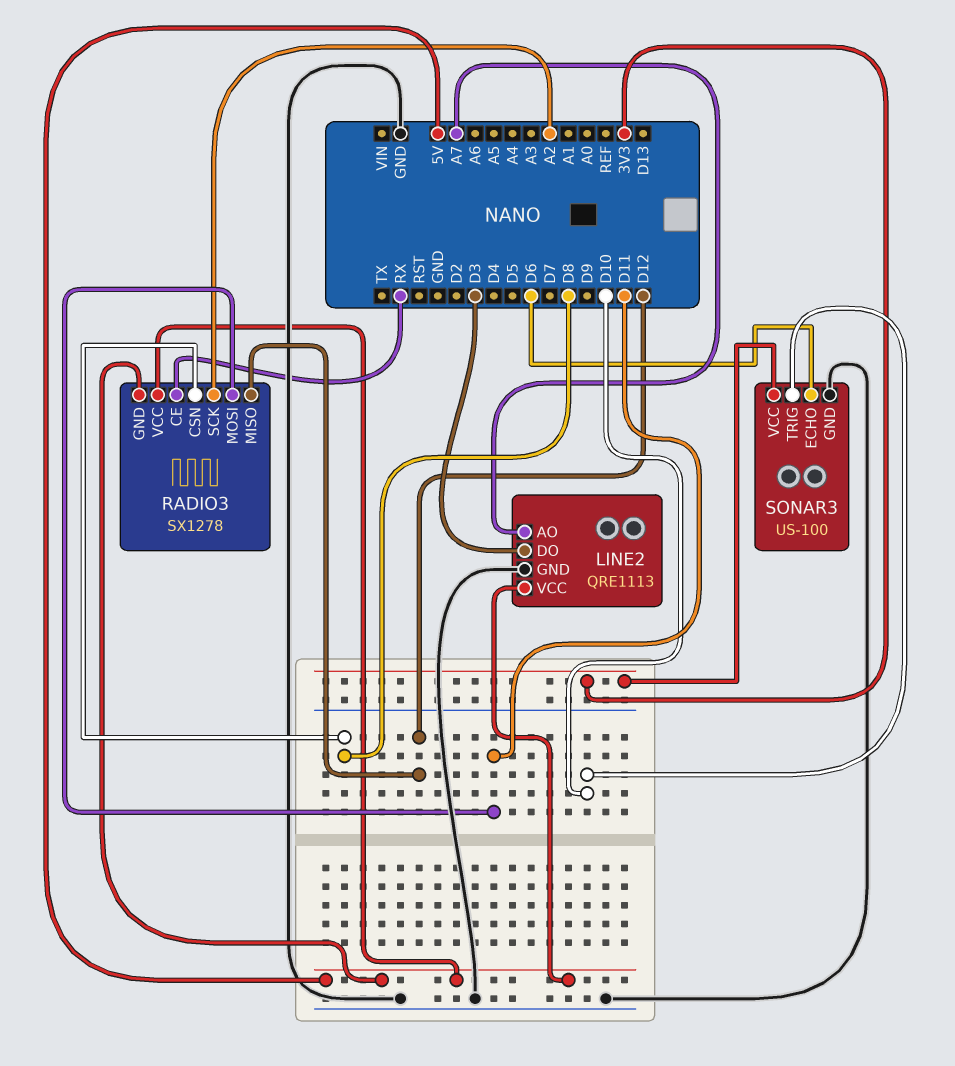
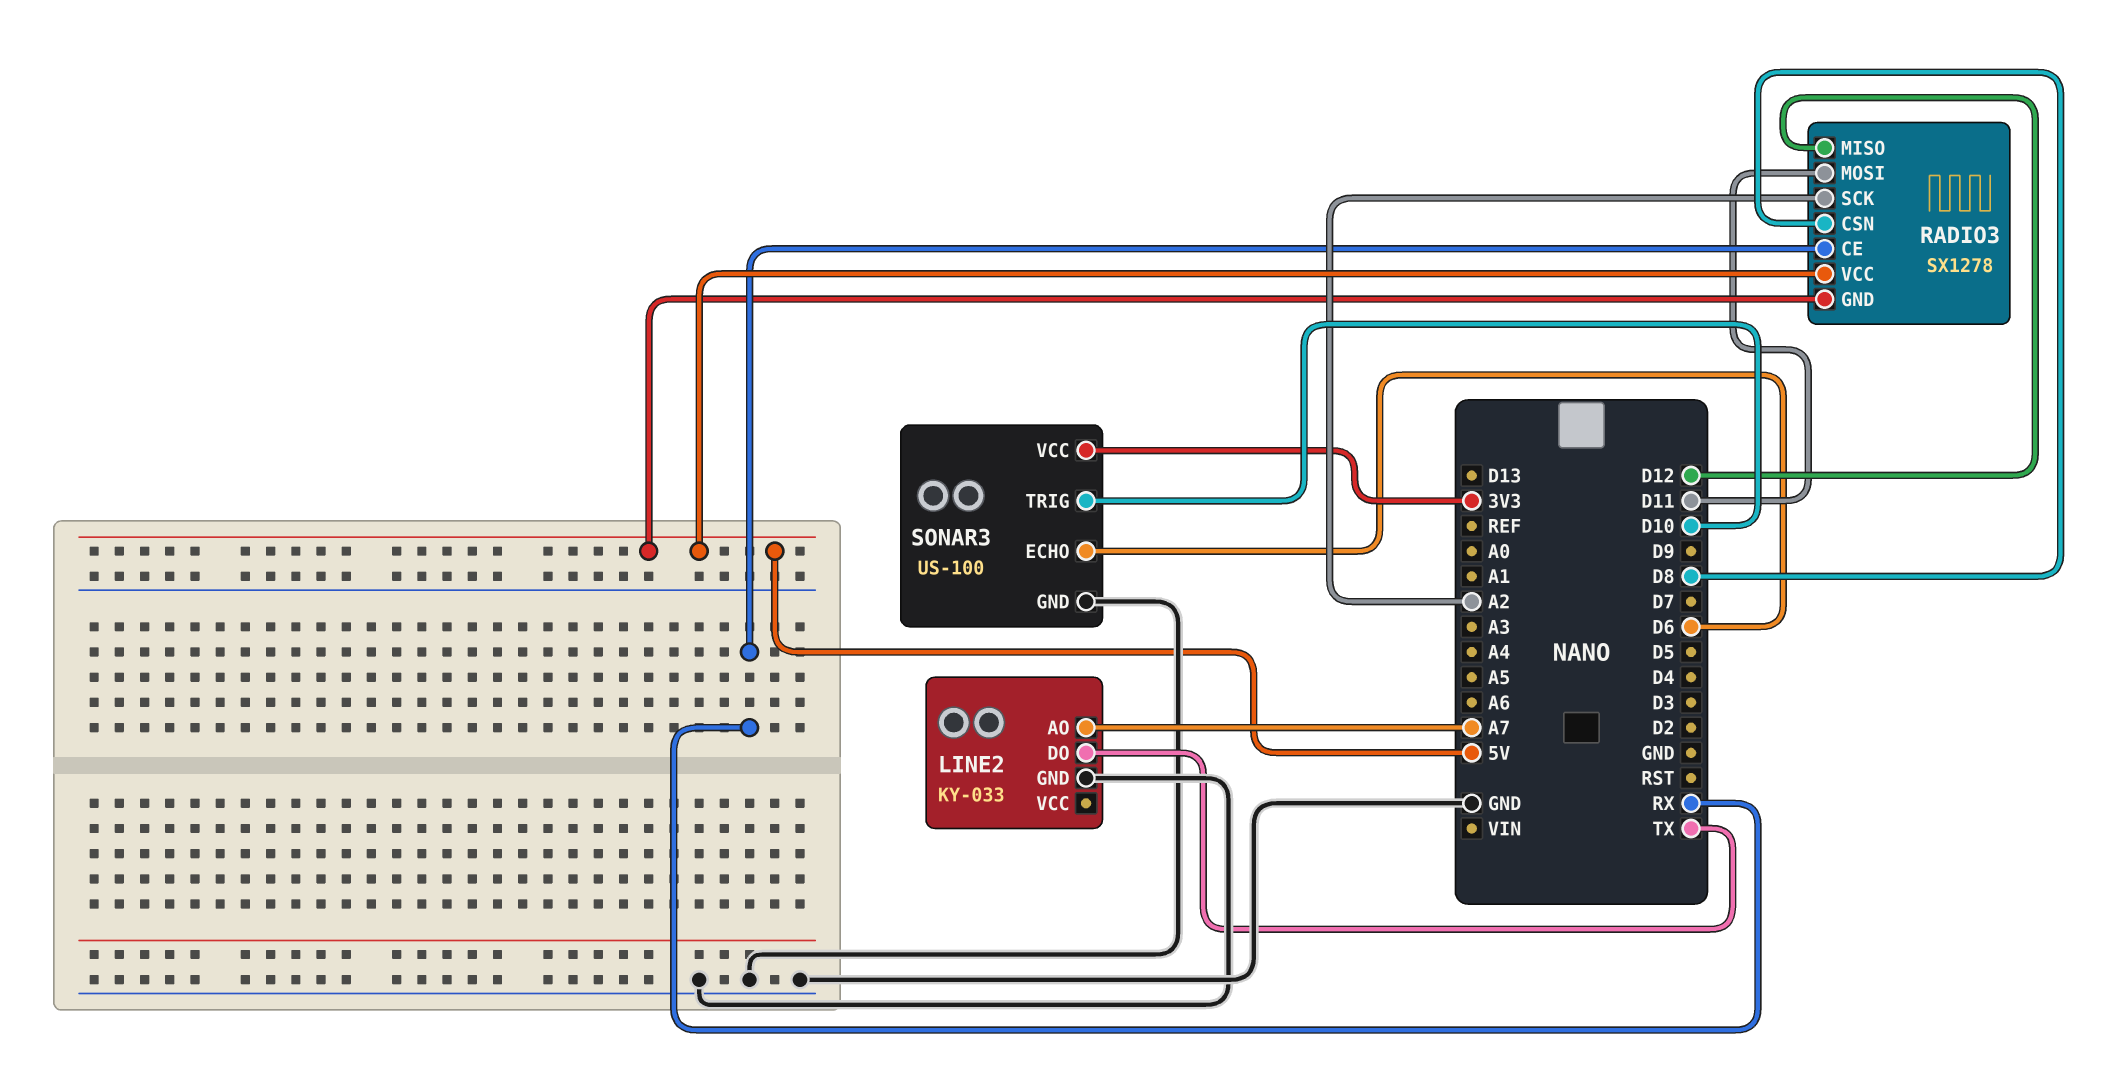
LINE2: QRE1113 -> KY-033
LINE2 pin DO: D3 -> TX
LINE2 pin VCC: 5V -> none

